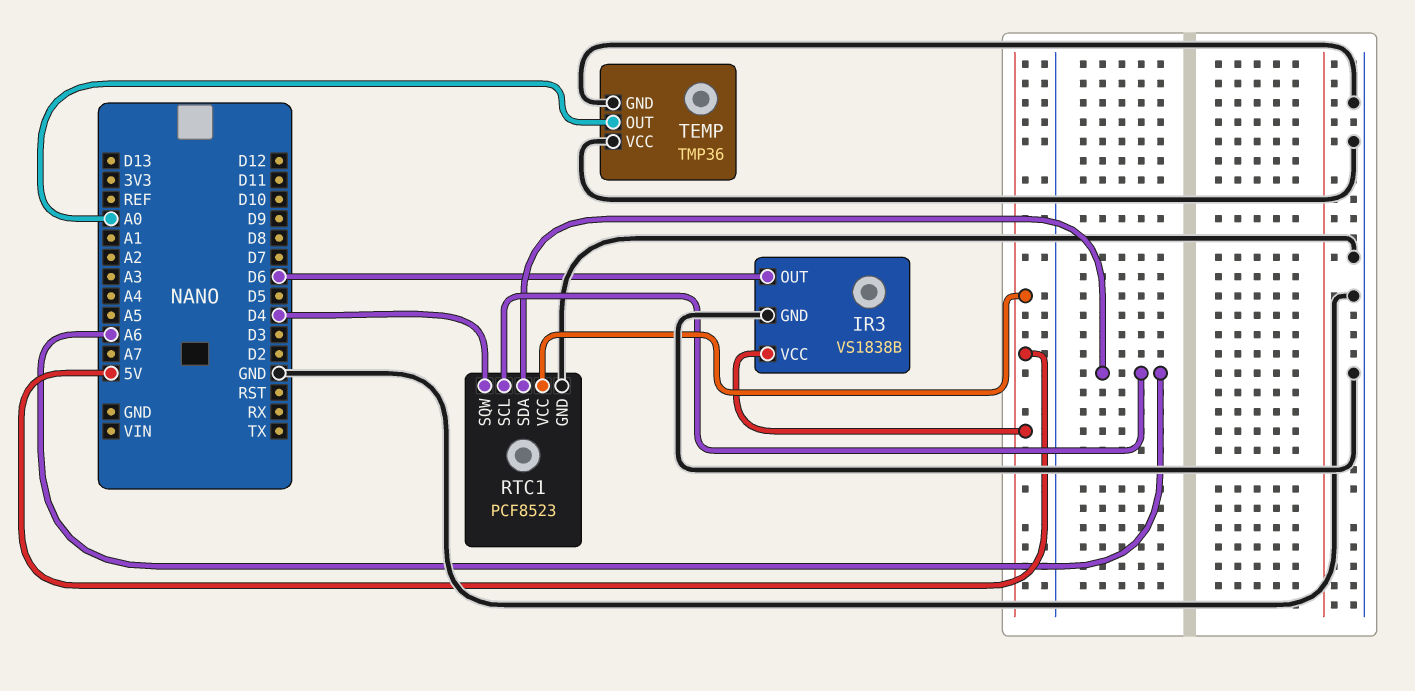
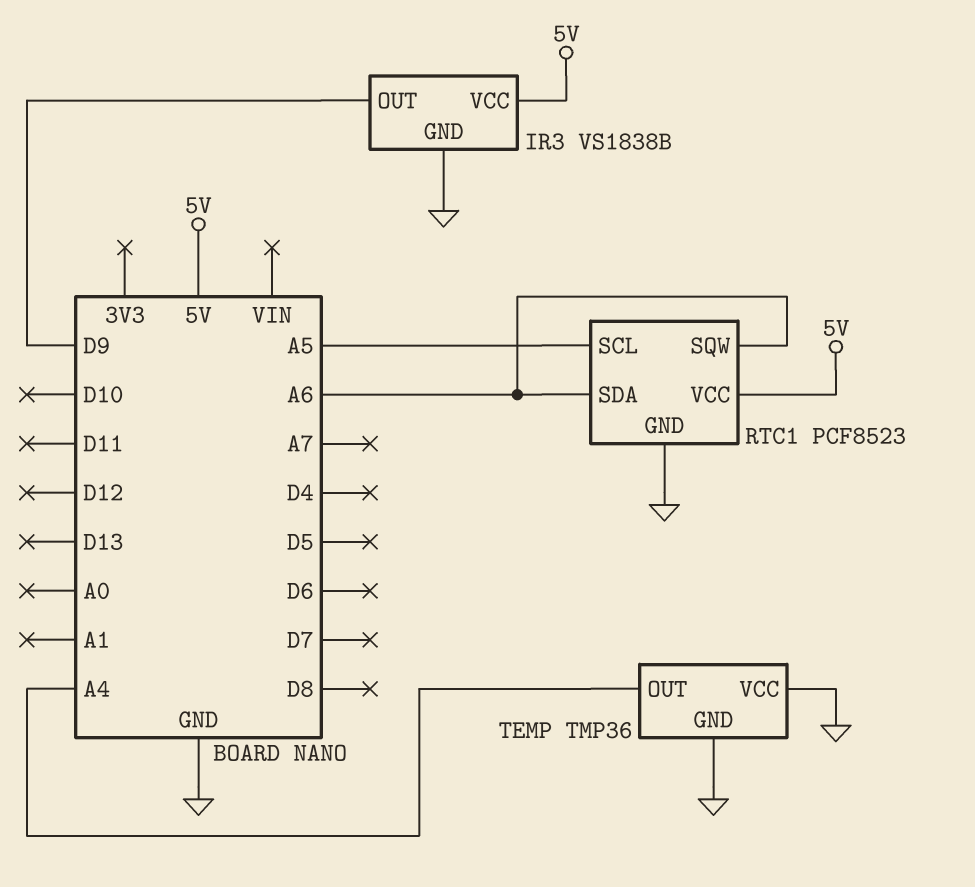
IR3 pin OUT: D6 -> D9
RTC1 pin SCL: A6 -> A5
RTC1 pin SQW: D4 -> A6
TEMP pin OUT: A0 -> A4

